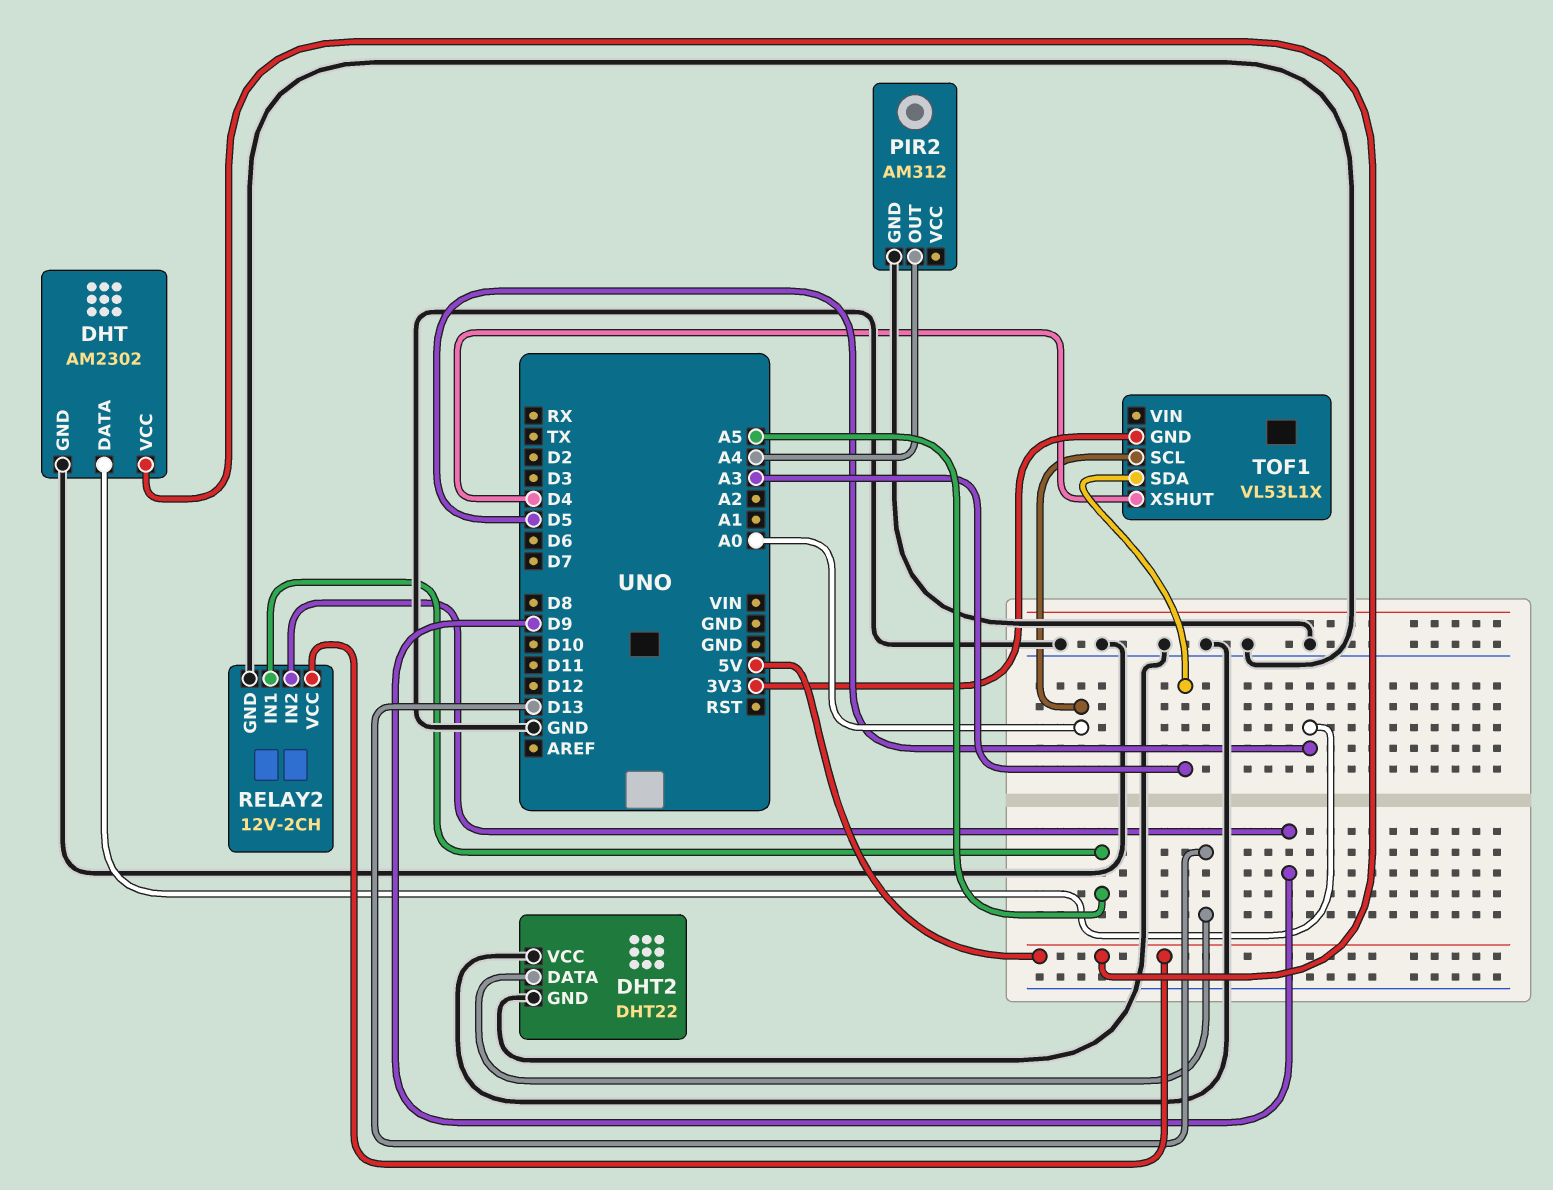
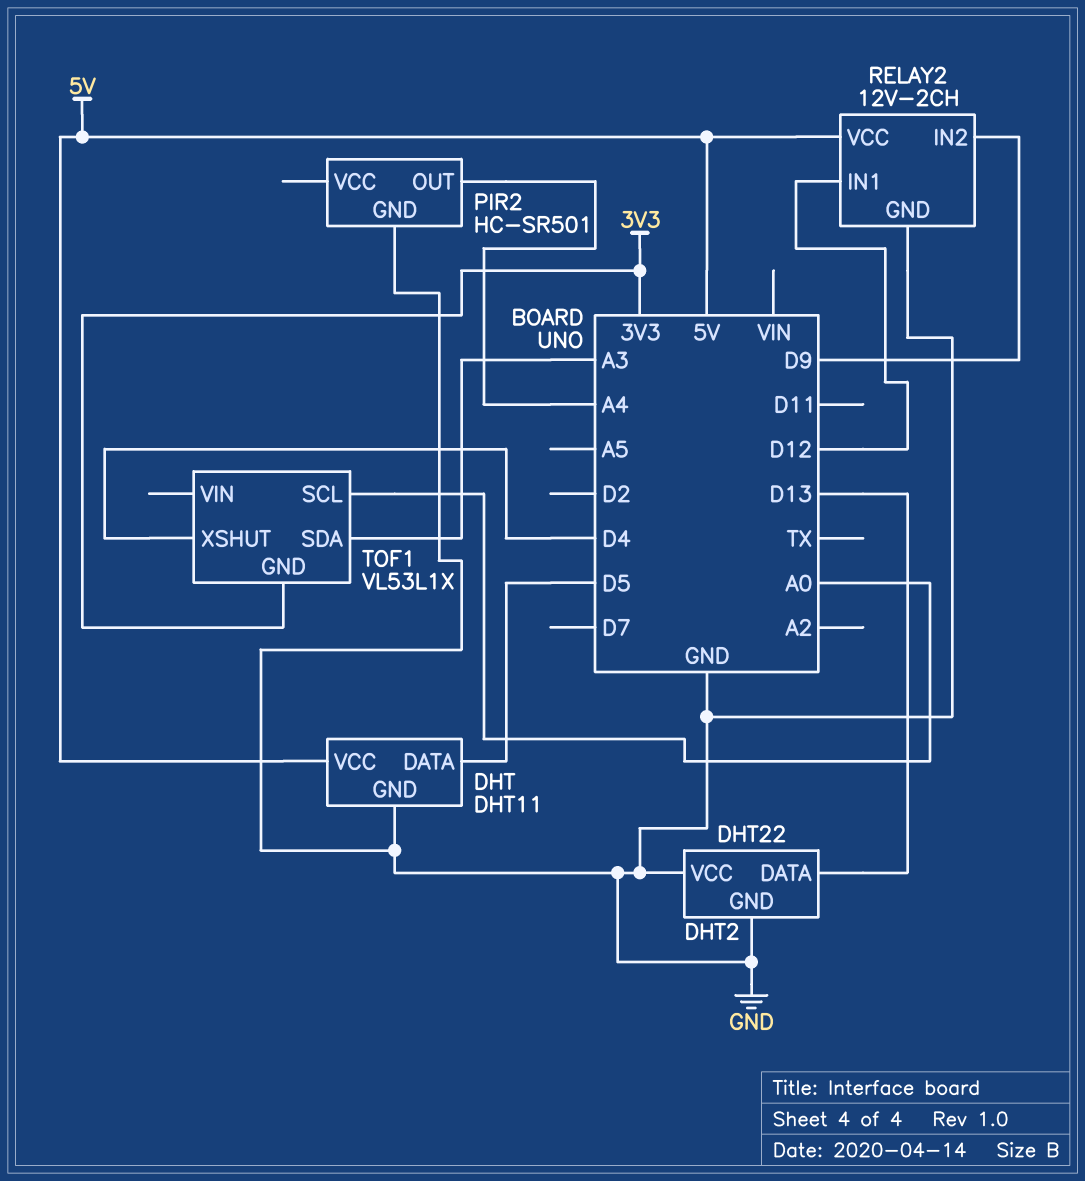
DHT: AM2302 -> DHT11
PIR2: AM312 -> HC-SR501
RELAY2 pin IN1: A5 -> D12

